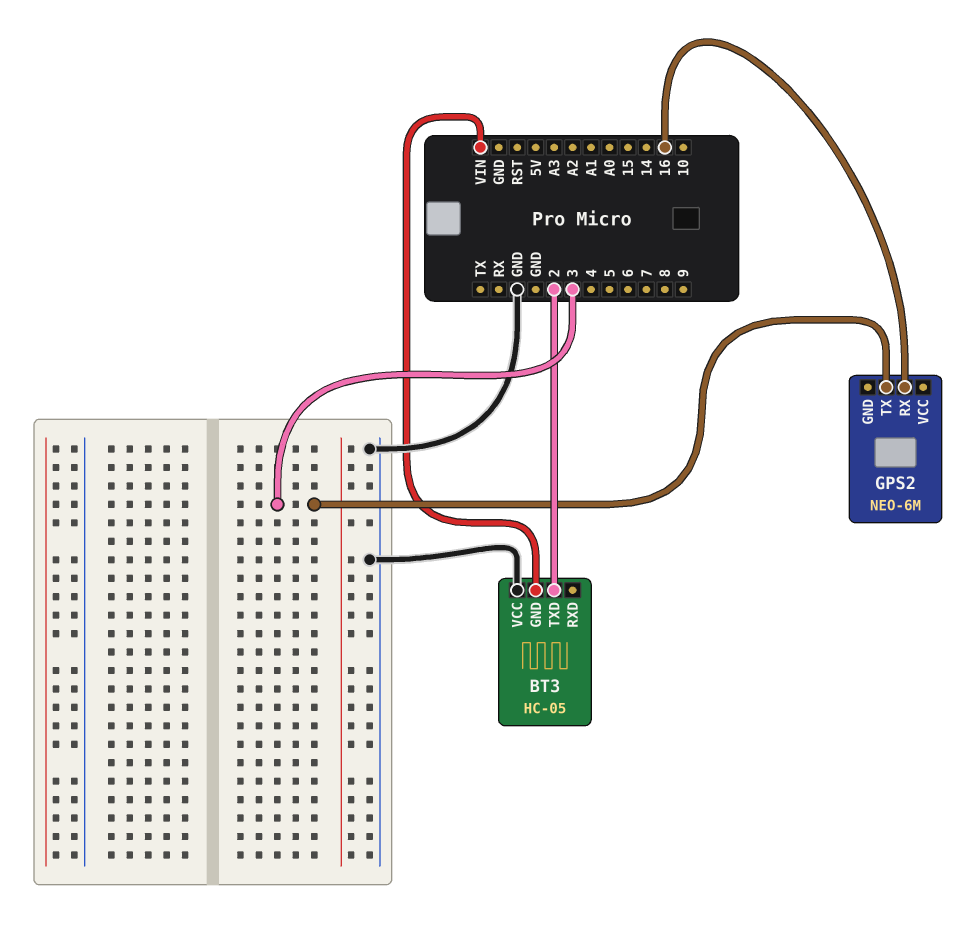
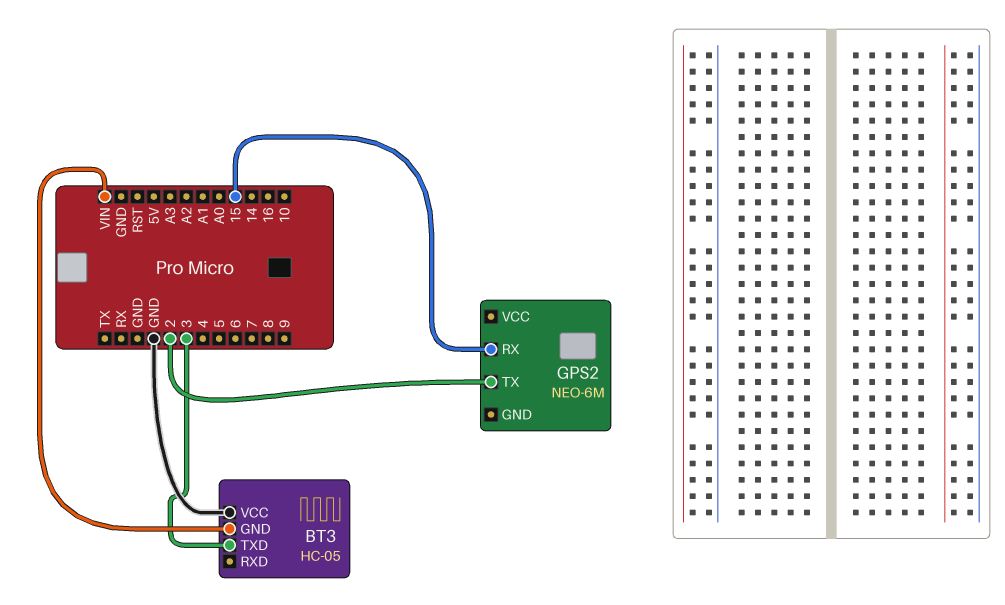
BT3 pin TXD: 2 -> 3
GPS2 pin RX: 16 -> 15
GPS2 pin TX: 3 -> 2

